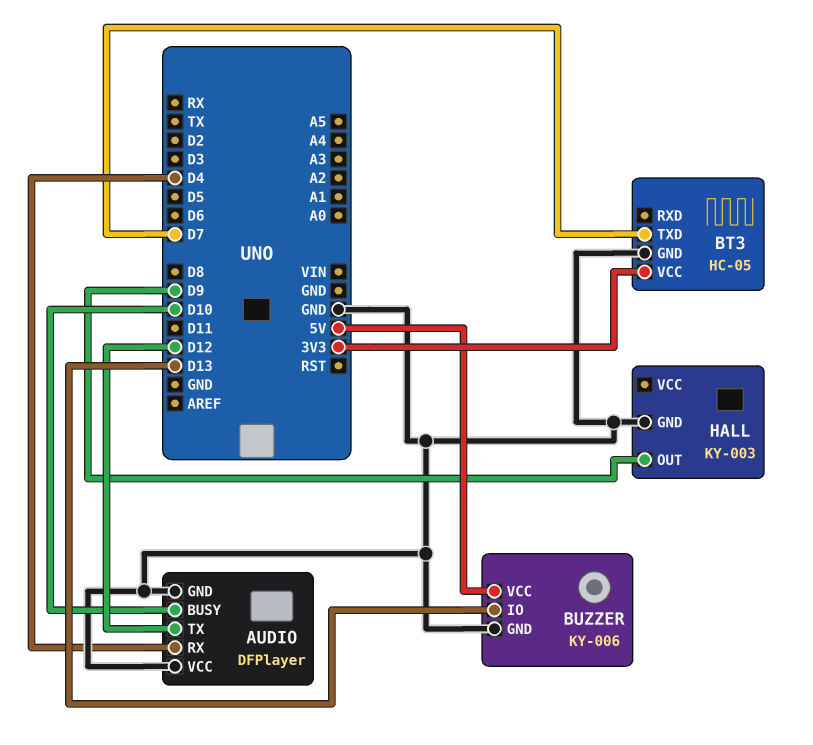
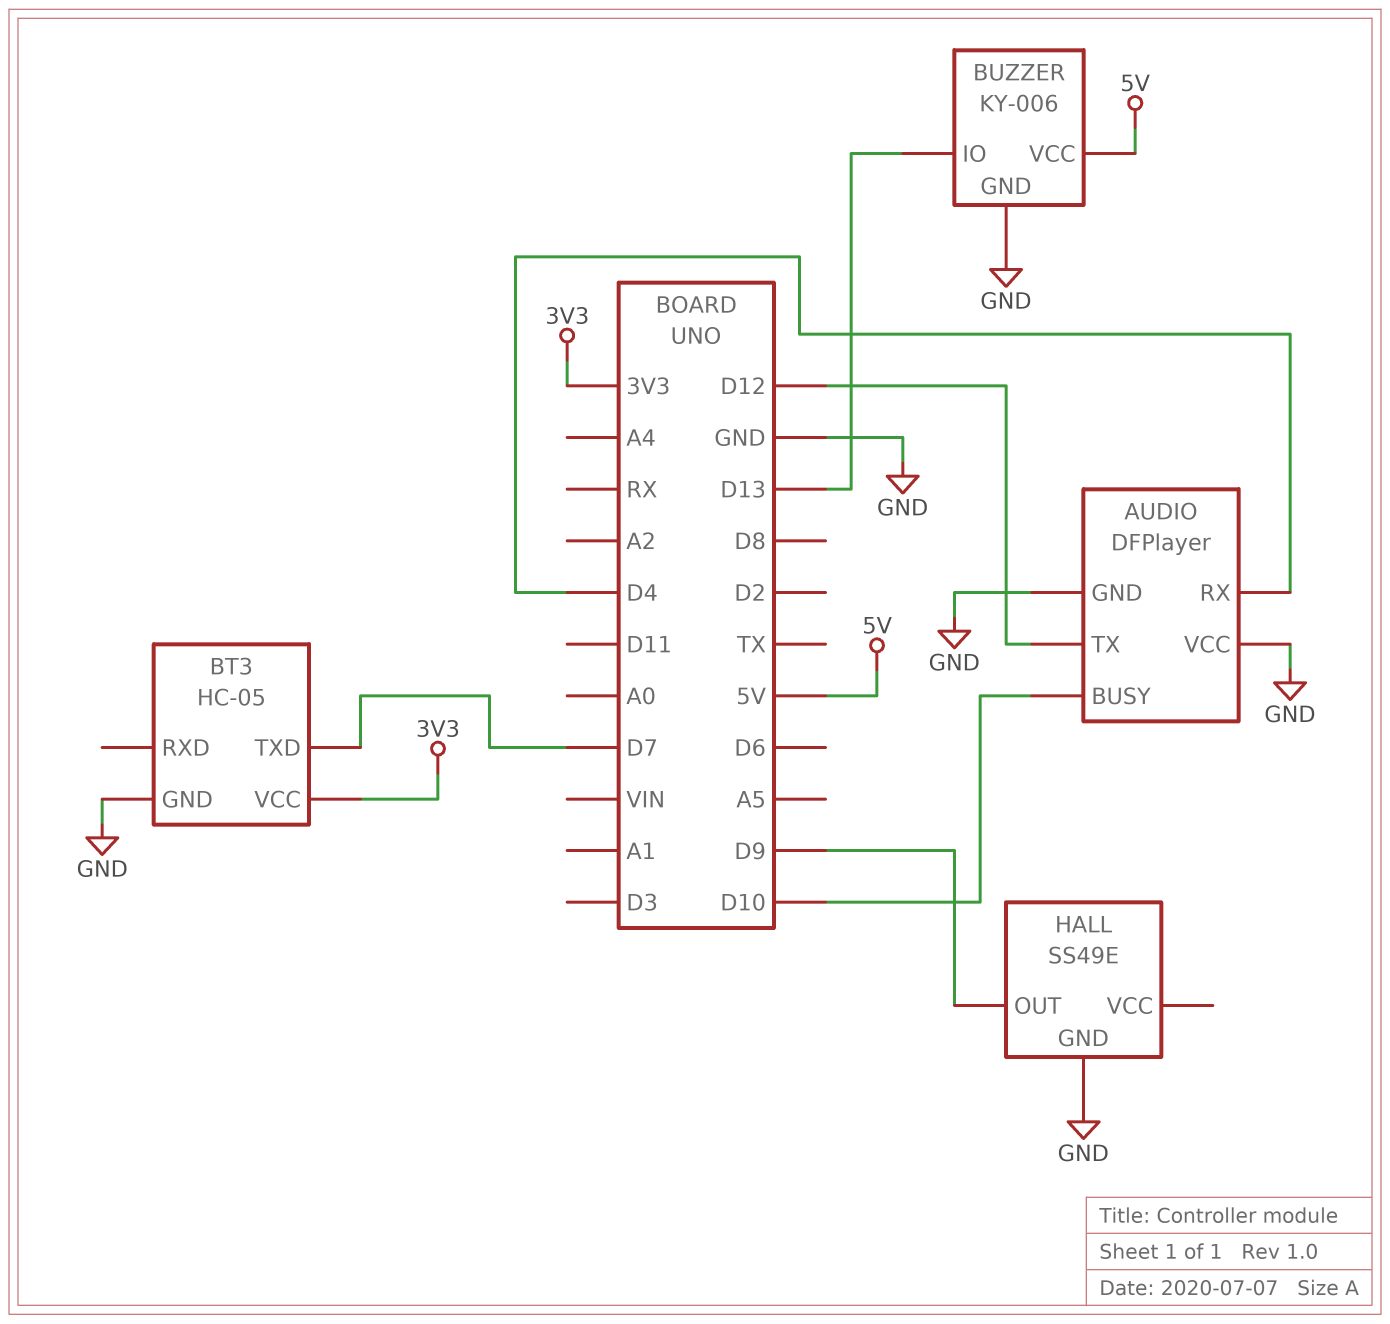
HALL: KY-003 -> SS49E

